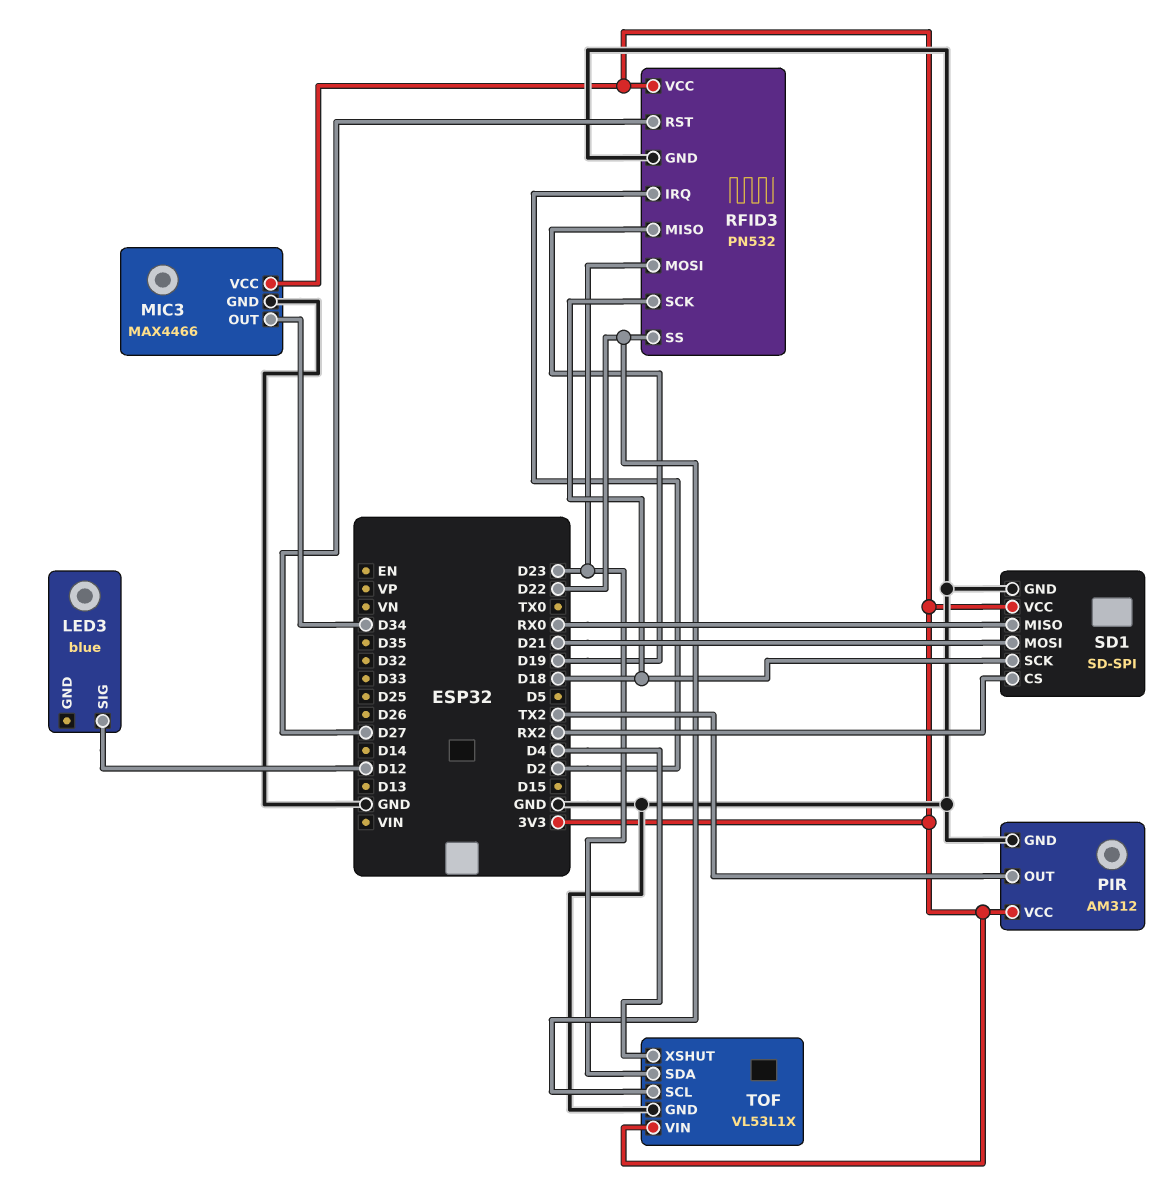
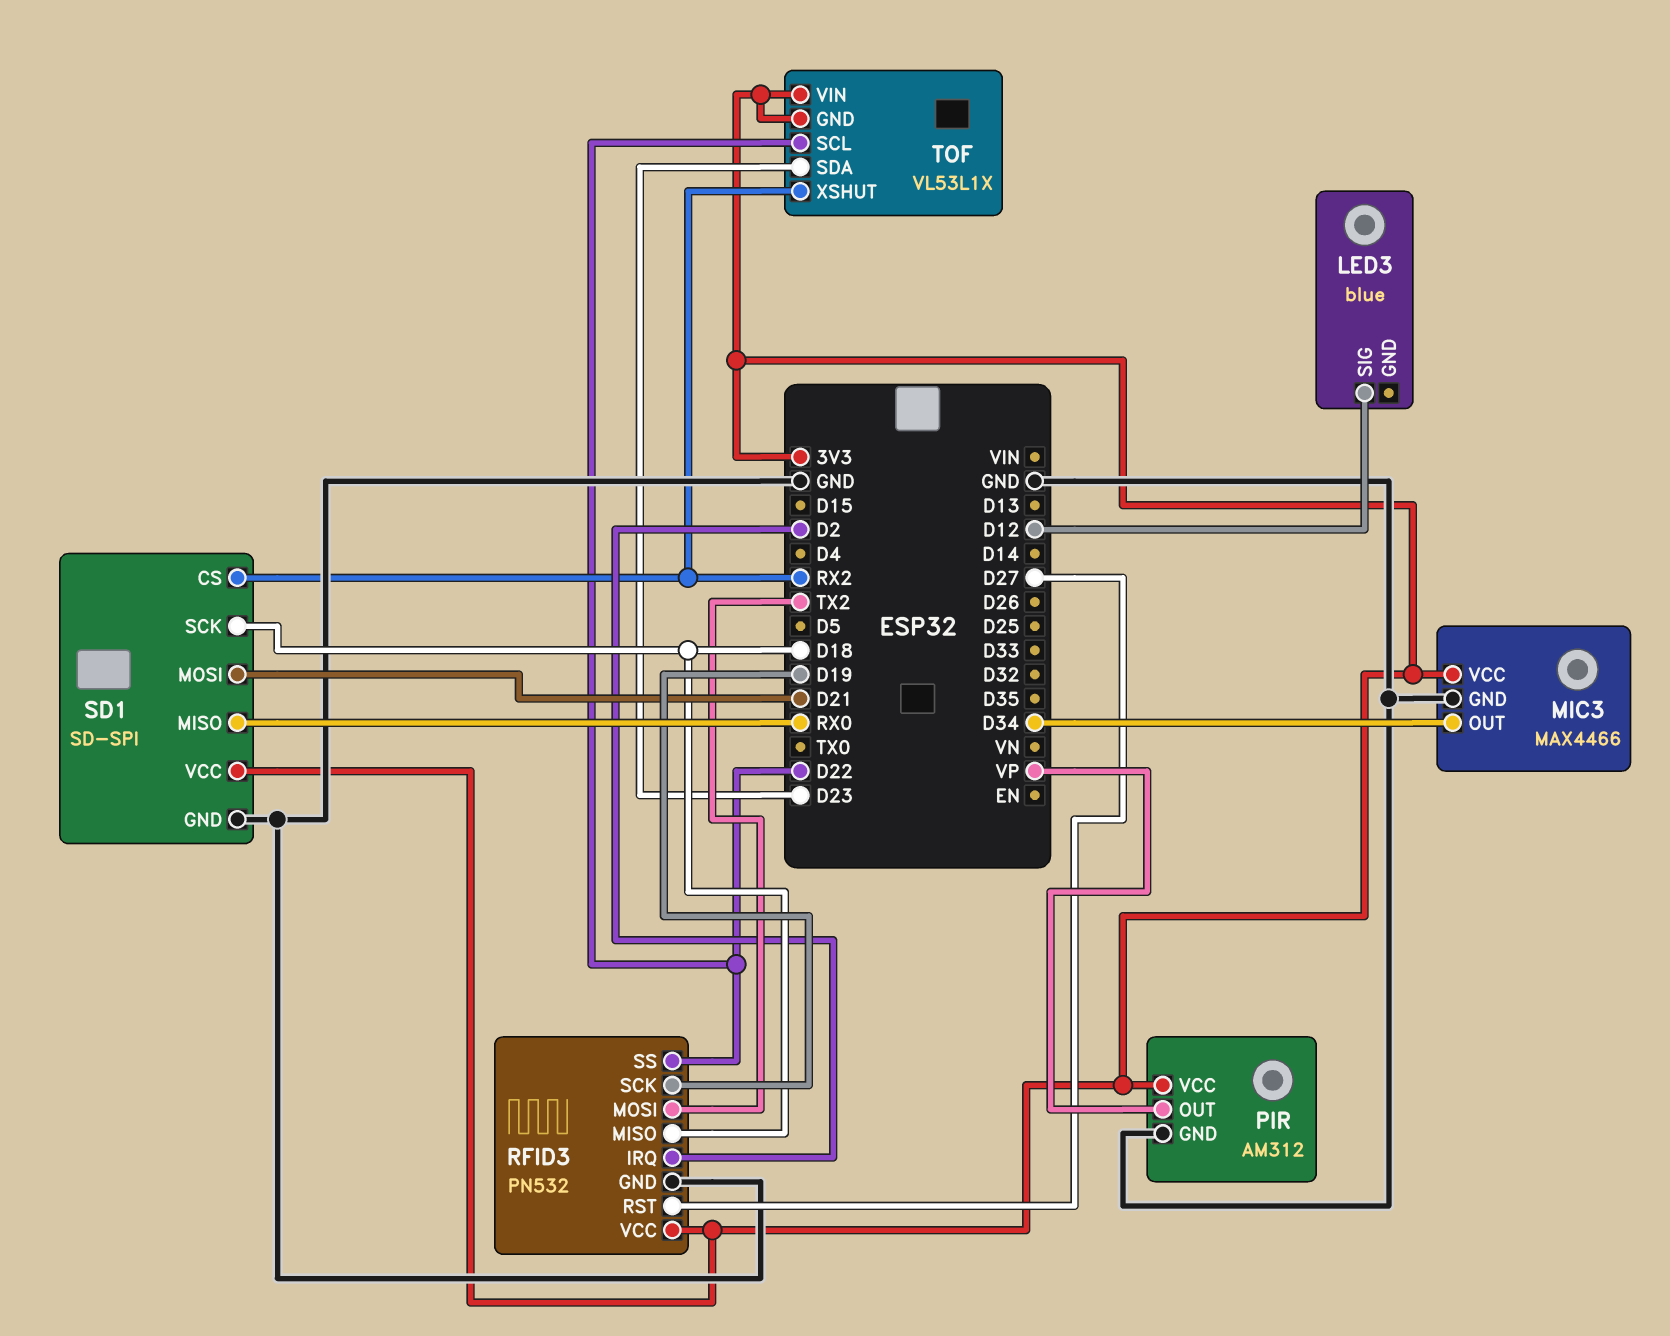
PIR pin OUT: TX2 -> VP
RFID3 pin MISO: D19 -> D18
RFID3 pin MOSI: D23 -> TX2
RFID3 pin SCK: D18 -> D19
TOF pin GND: GND -> 3V3
TOF pin XSHUT: D4 -> RX2

